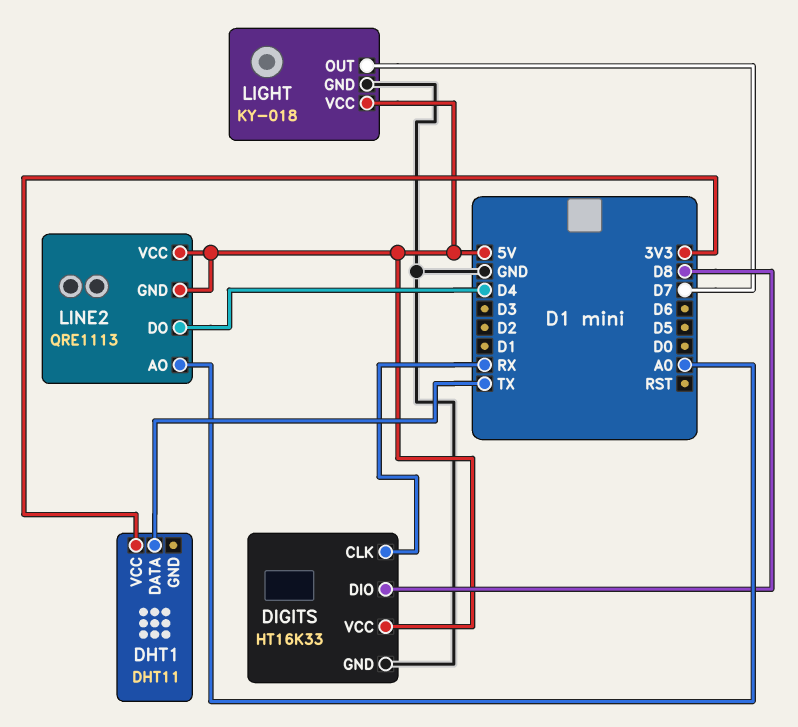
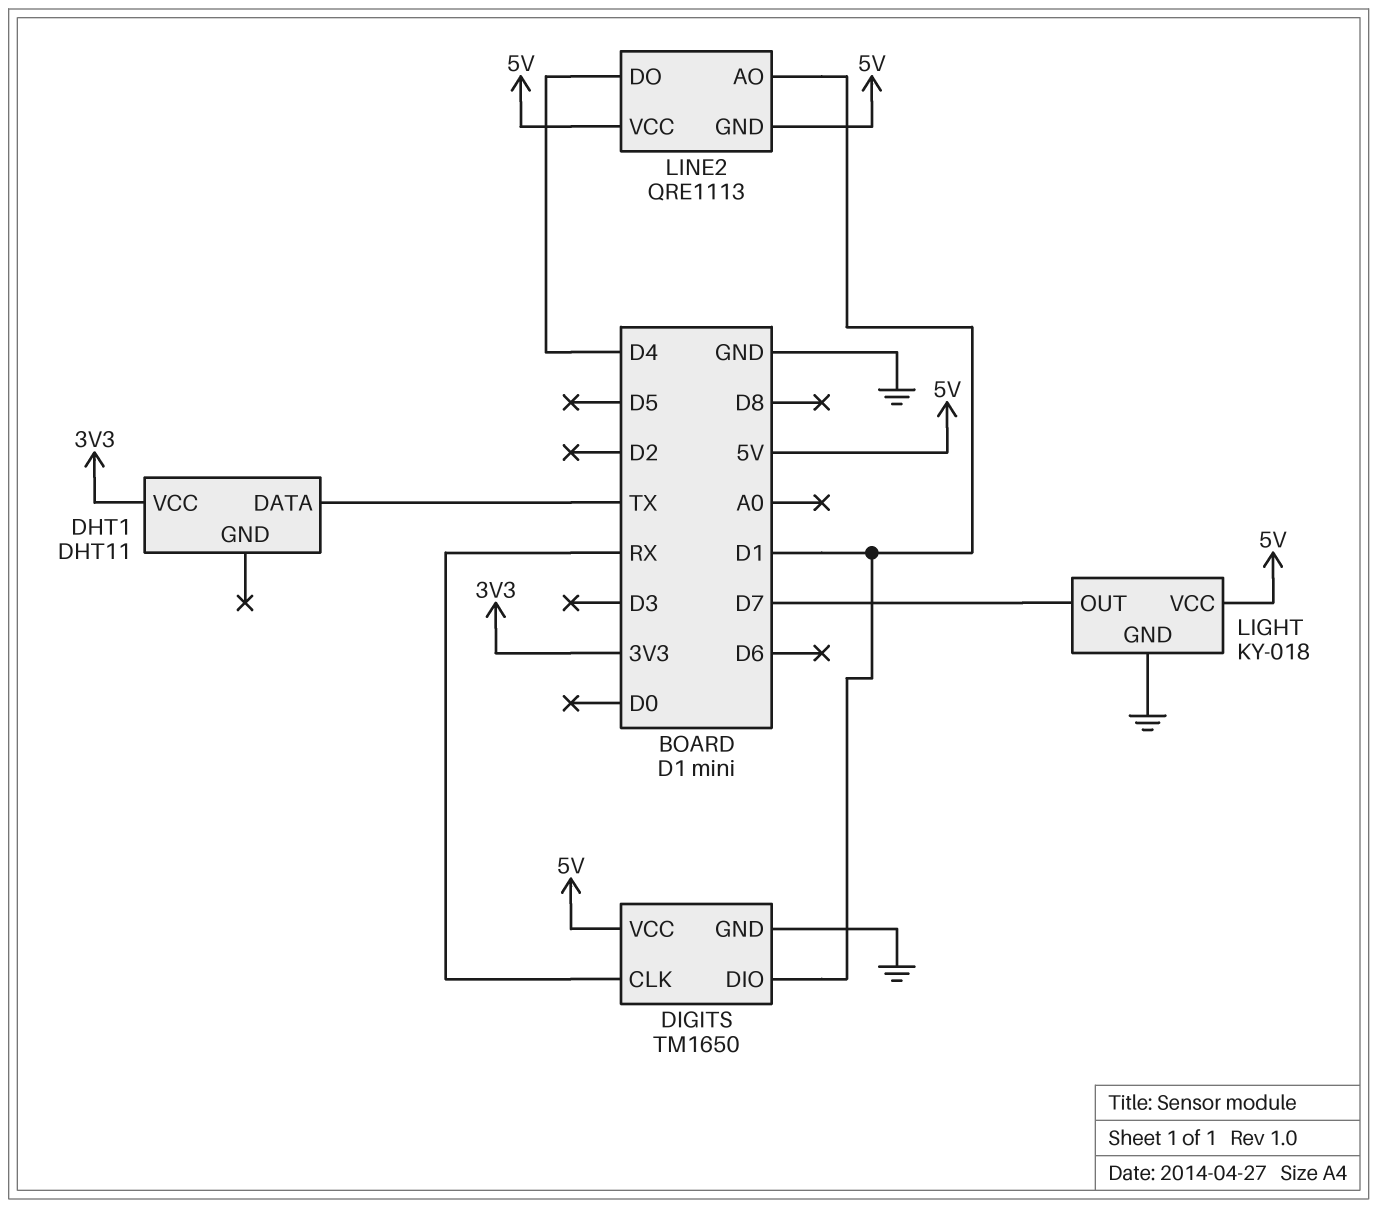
DIGITS: HT16K33 -> TM1650
DIGITS pin DIO: D8 -> D1
LINE2 pin AO: A0 -> D1

